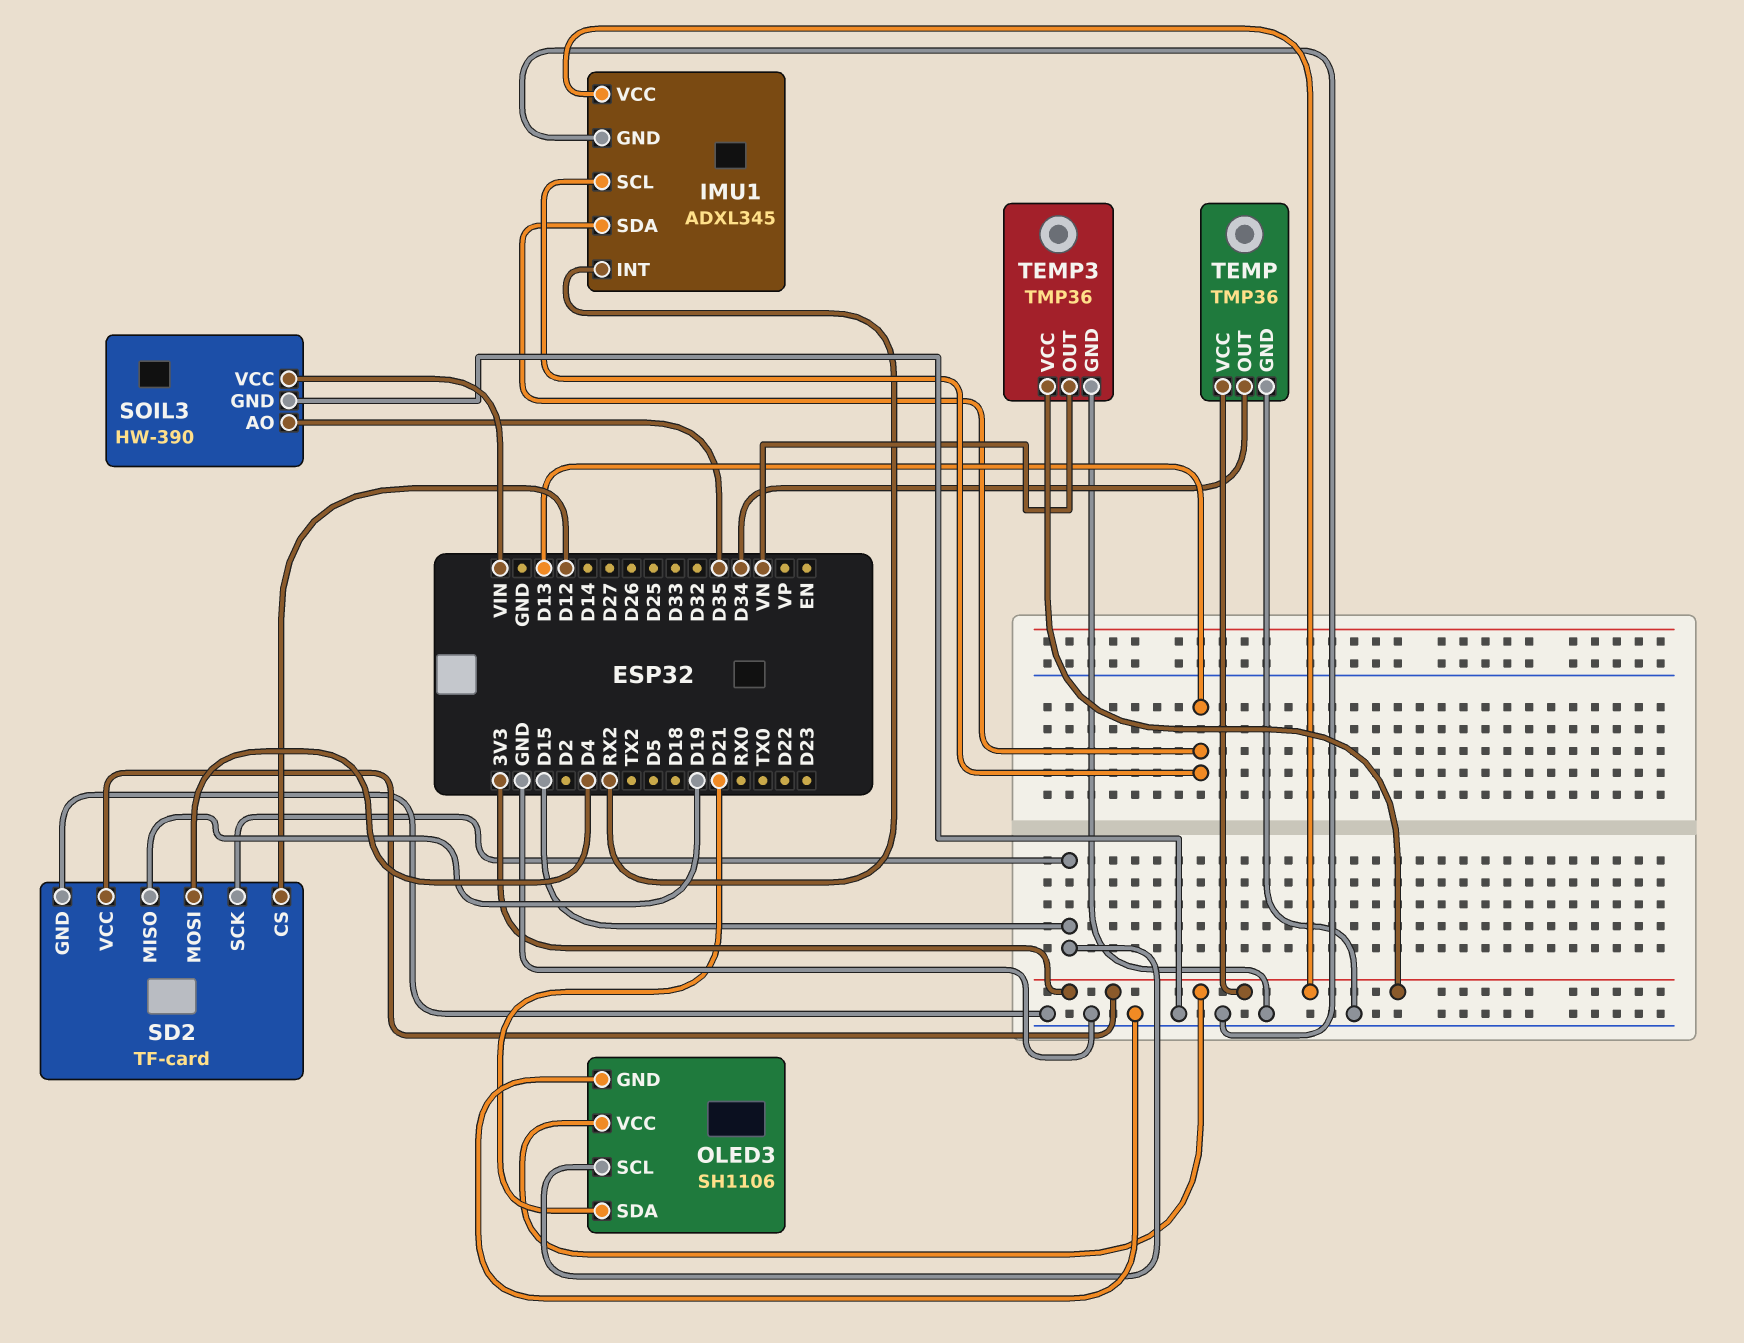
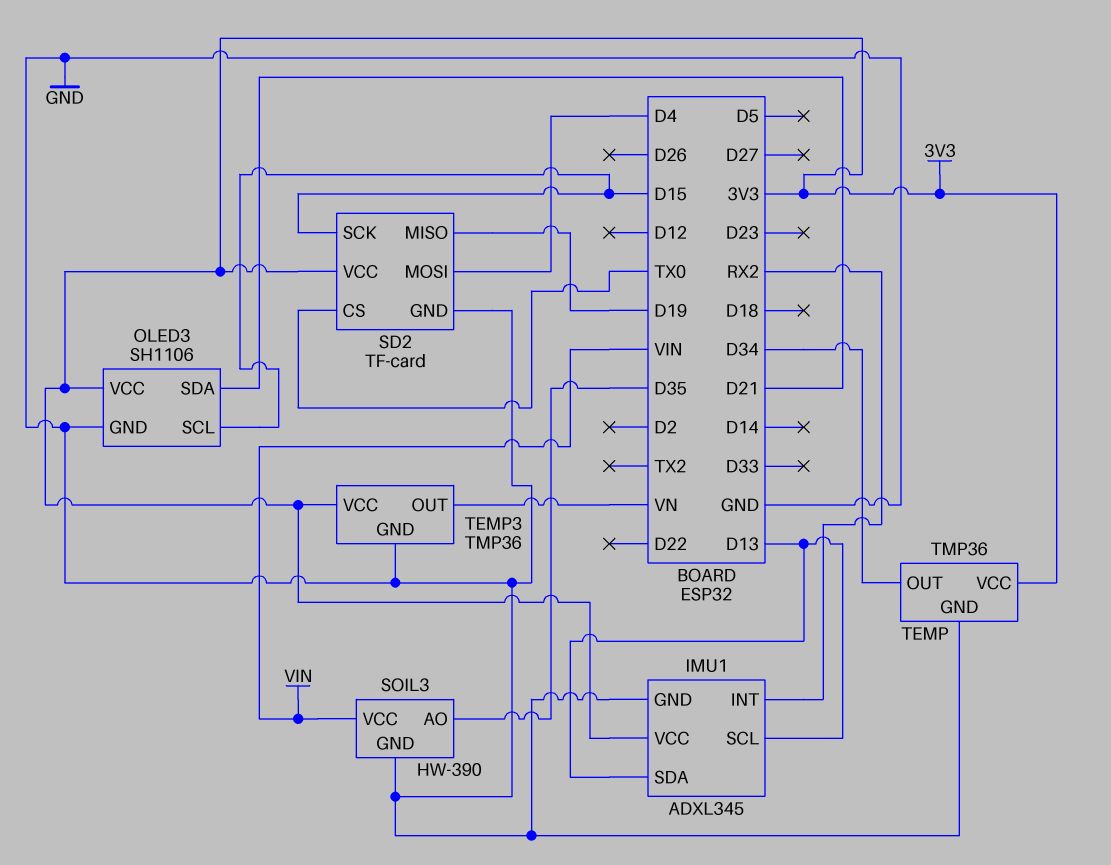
SD2 pin CS: D12 -> TX0

